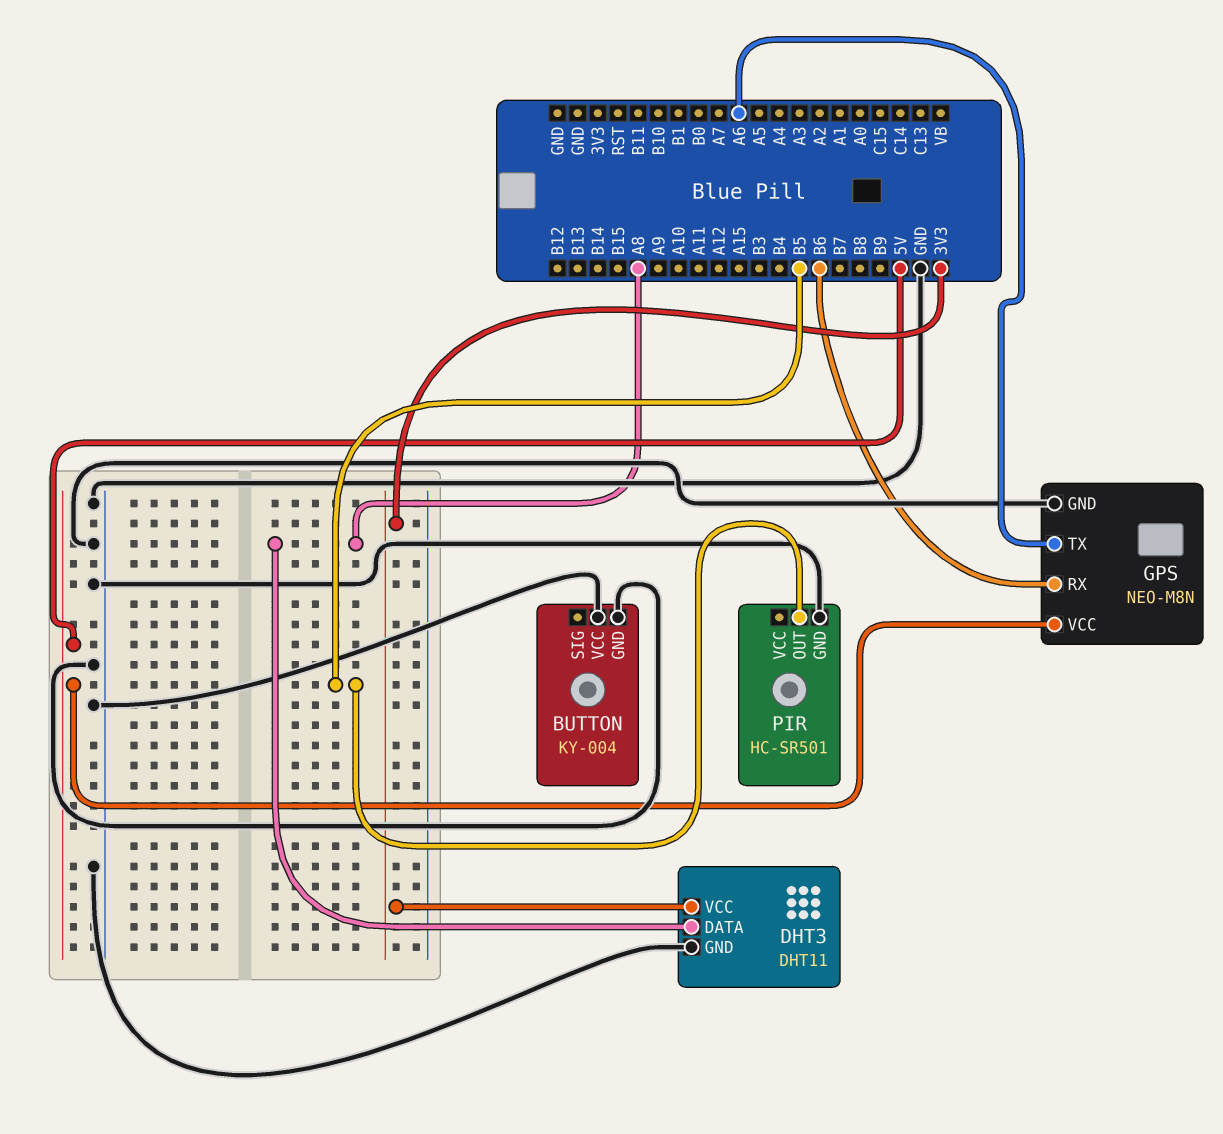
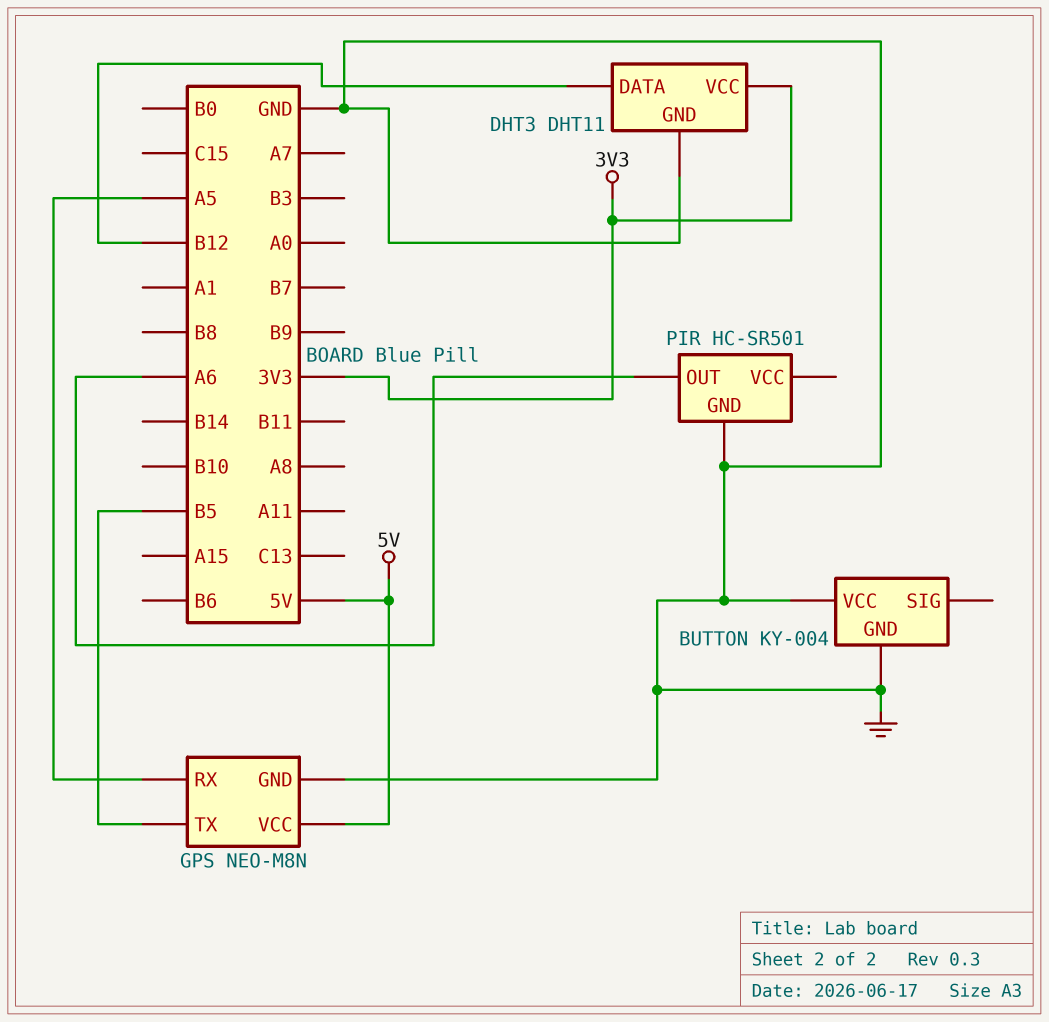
DHT3 pin DATA: A8 -> B12
GPS pin RX: B6 -> A5
GPS pin TX: A6 -> B5
PIR pin OUT: B5 -> A6

